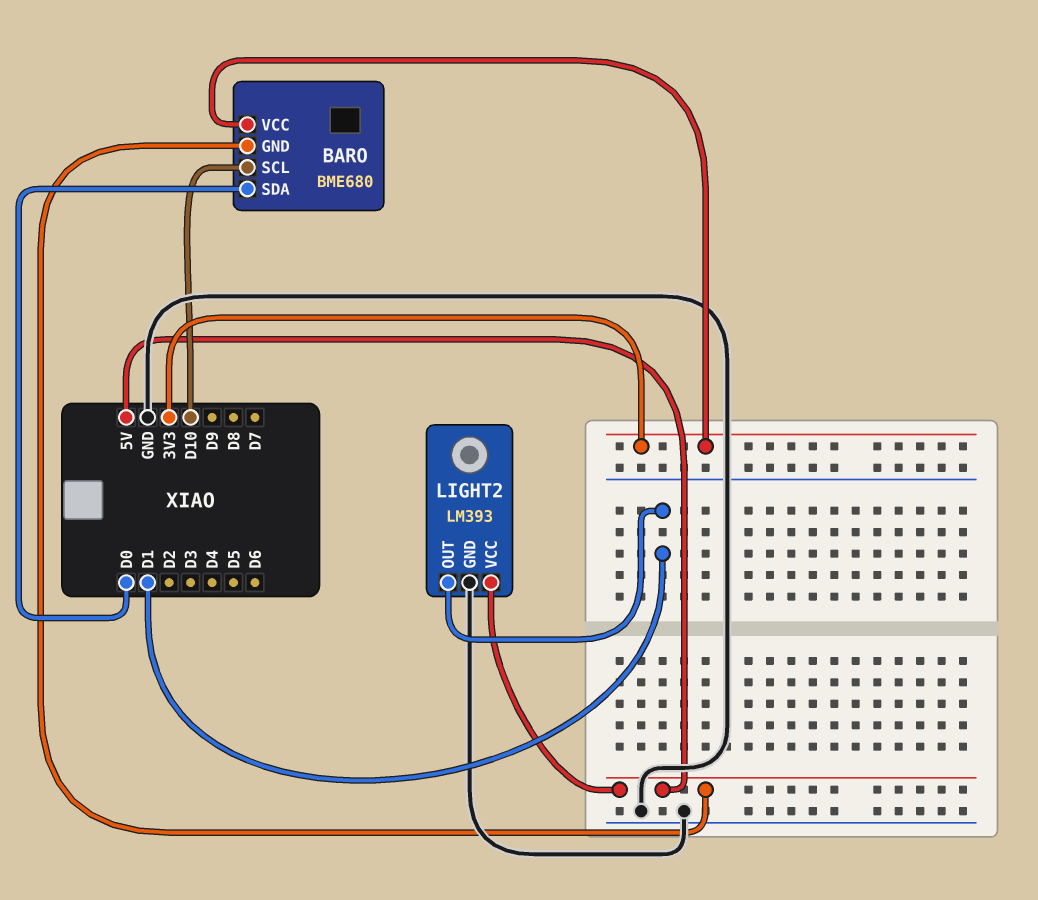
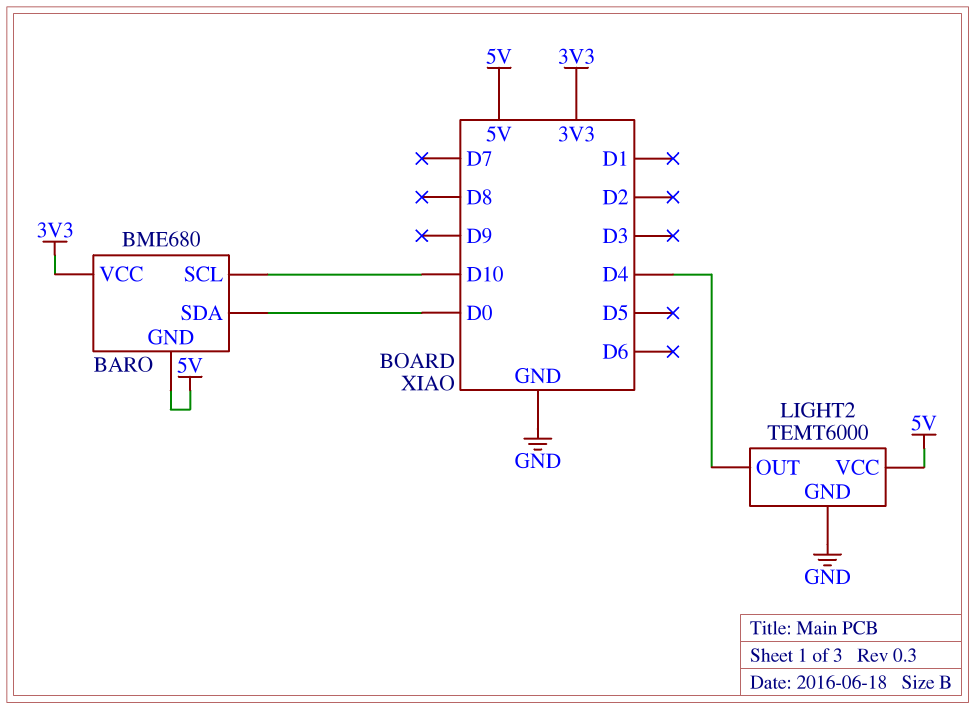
LIGHT2: LM393 -> TEMT6000
LIGHT2 pin OUT: D1 -> D4

